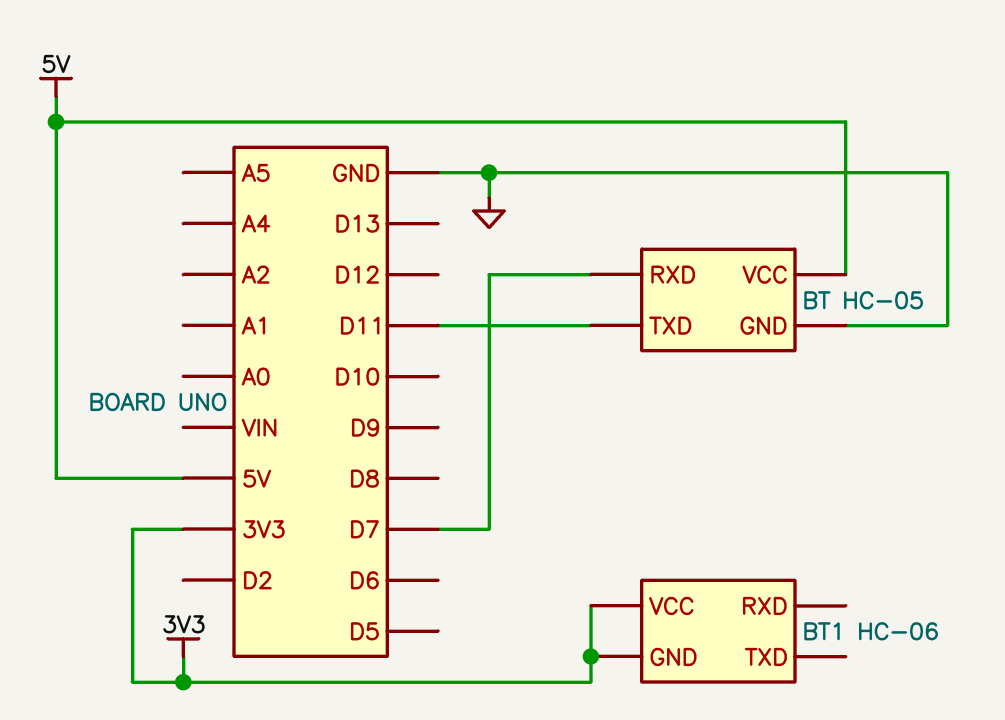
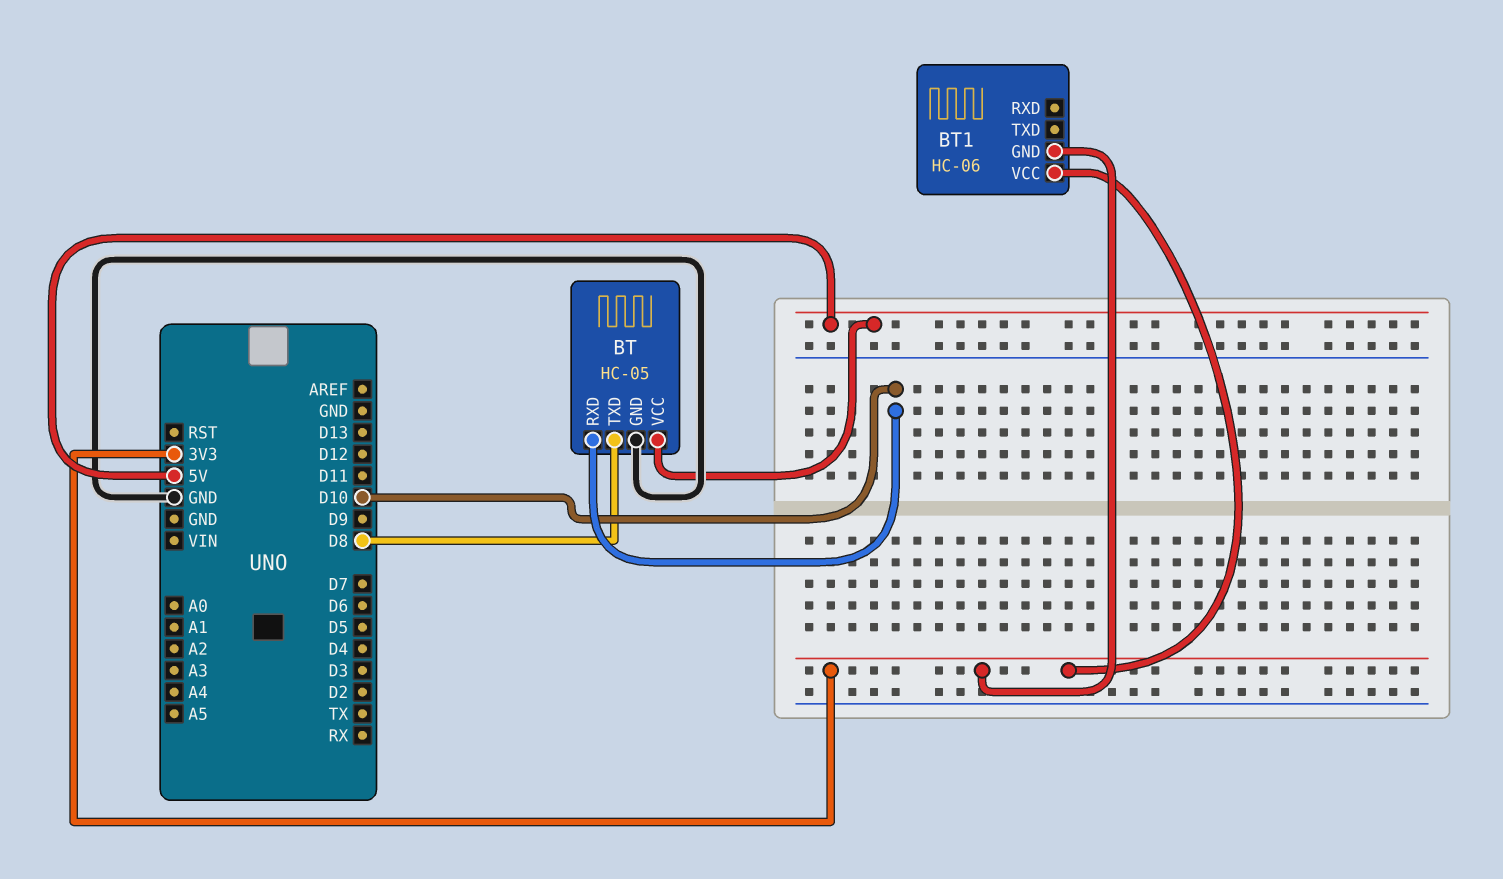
BT pin RXD: D7 -> D10
BT pin TXD: D11 -> D8

